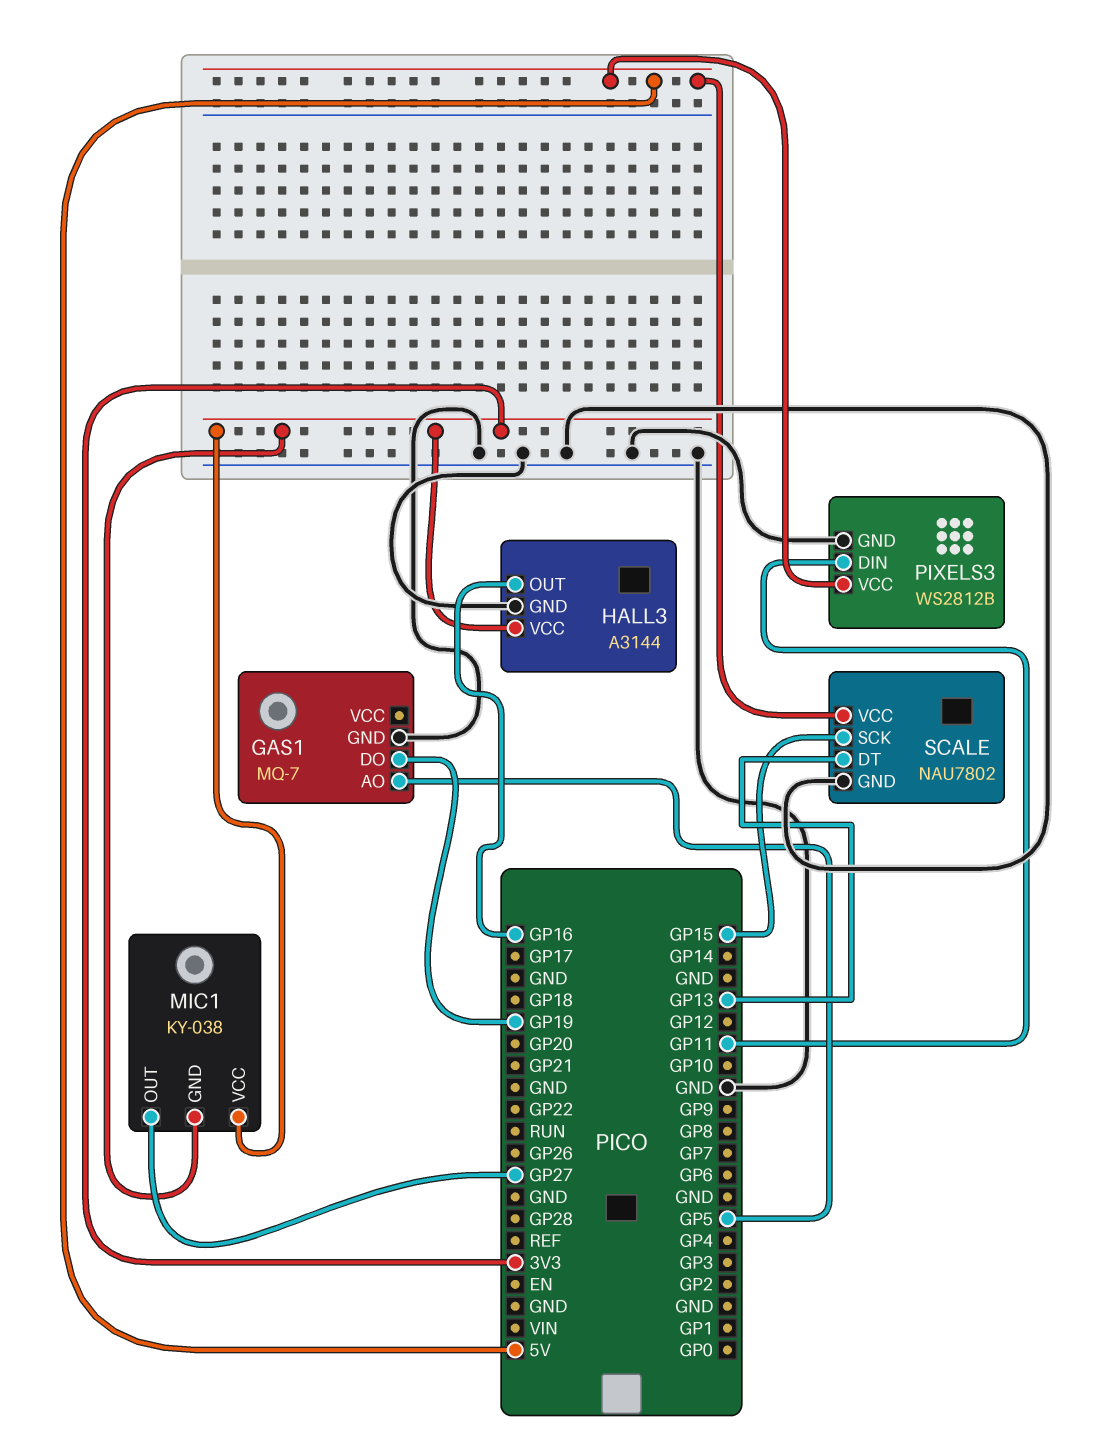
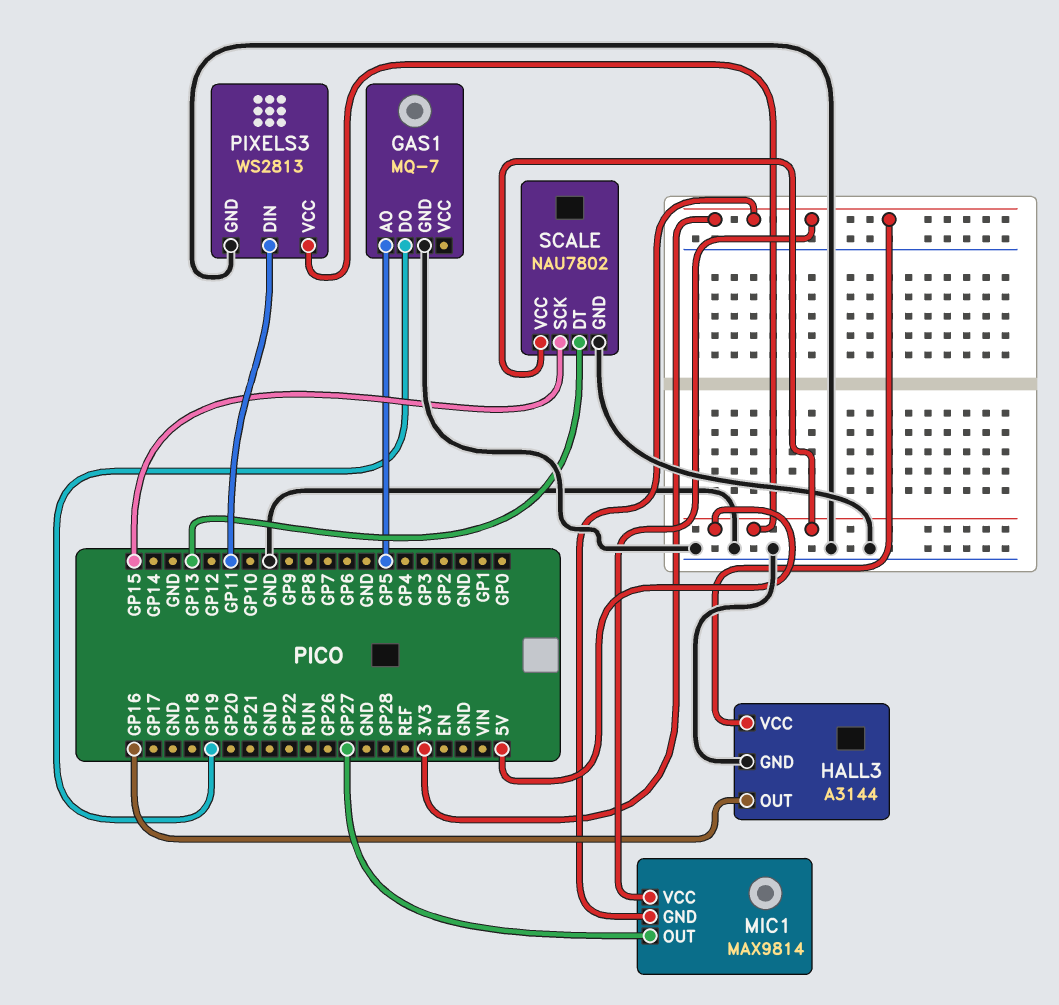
MIC1: KY-038 -> MAX9814
PIXELS3: WS2812B -> WS2813

